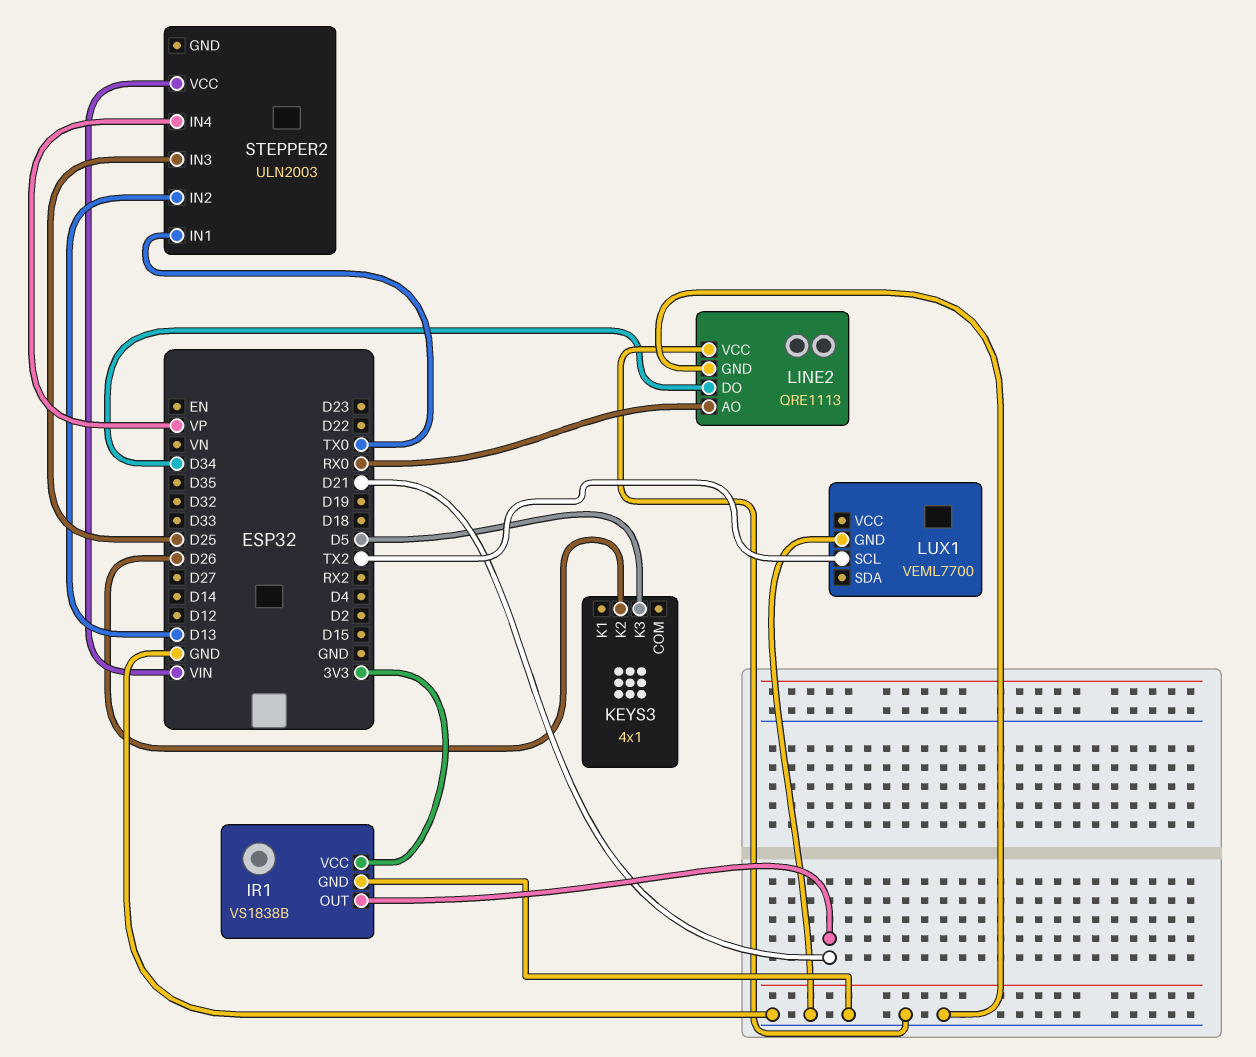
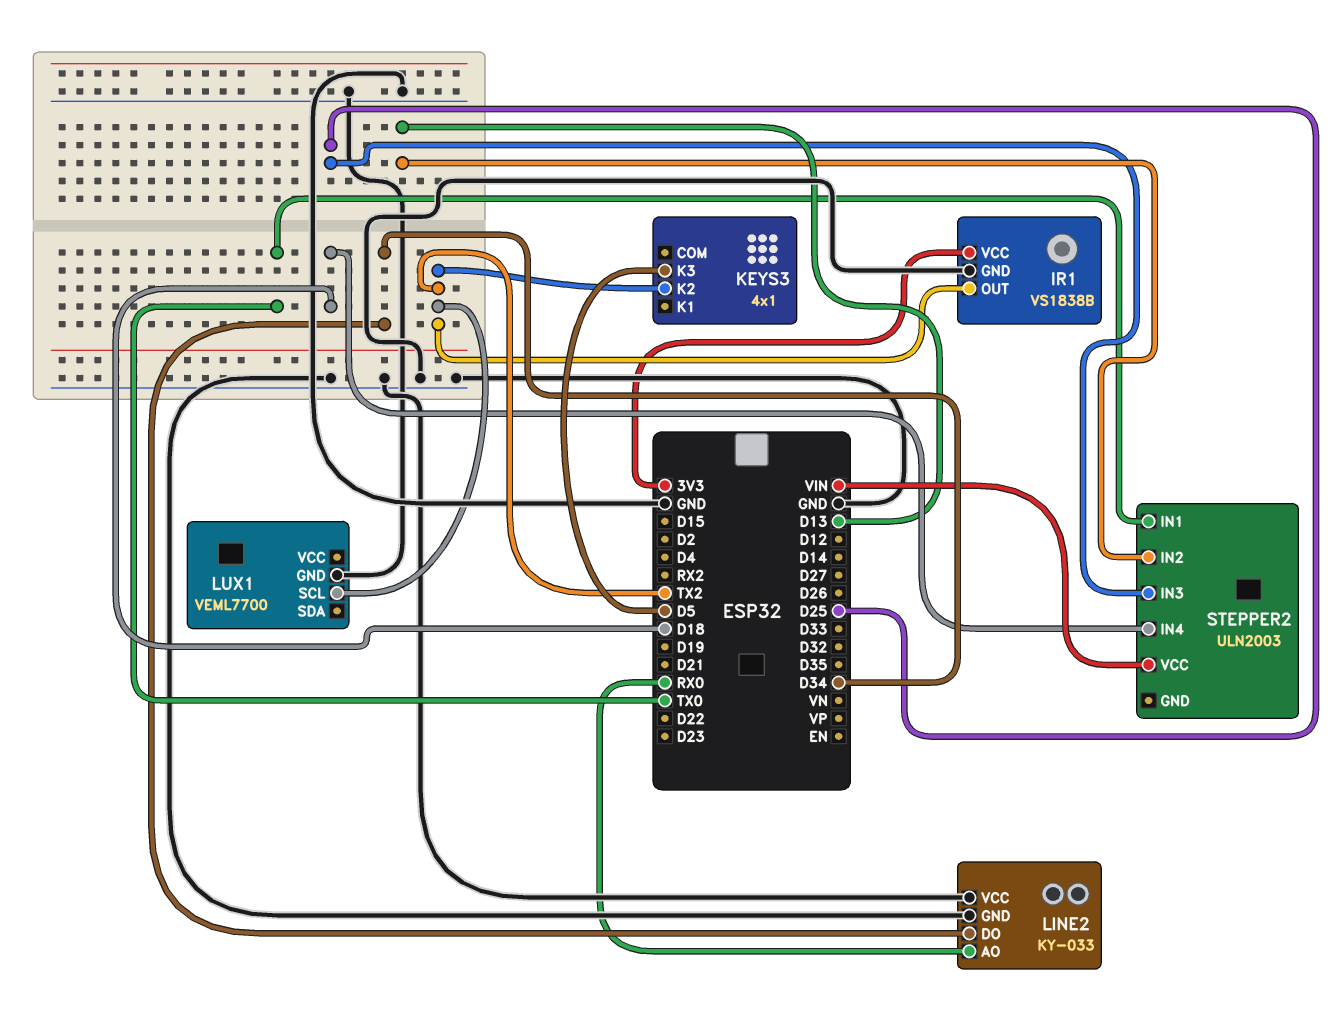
IR1 pin OUT: D21 -> TX2
KEYS3 pin K2: D26 -> TX2
LINE2: QRE1113 -> KY-033
STEPPER2 pin IN4: VP -> D18

